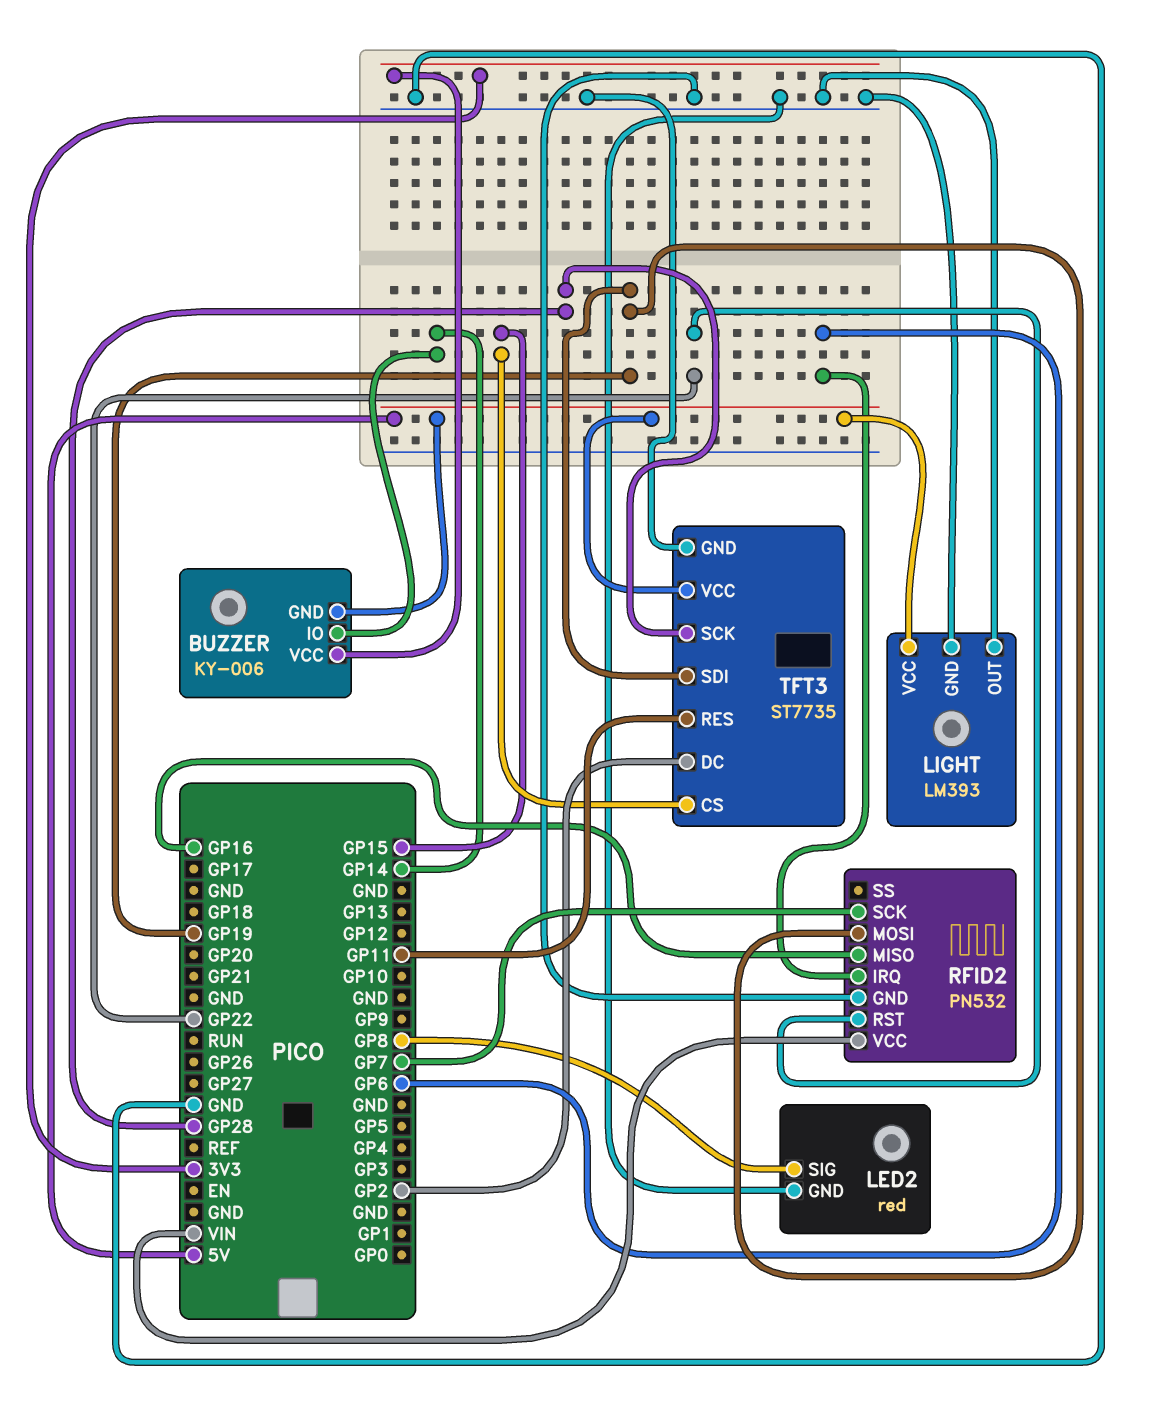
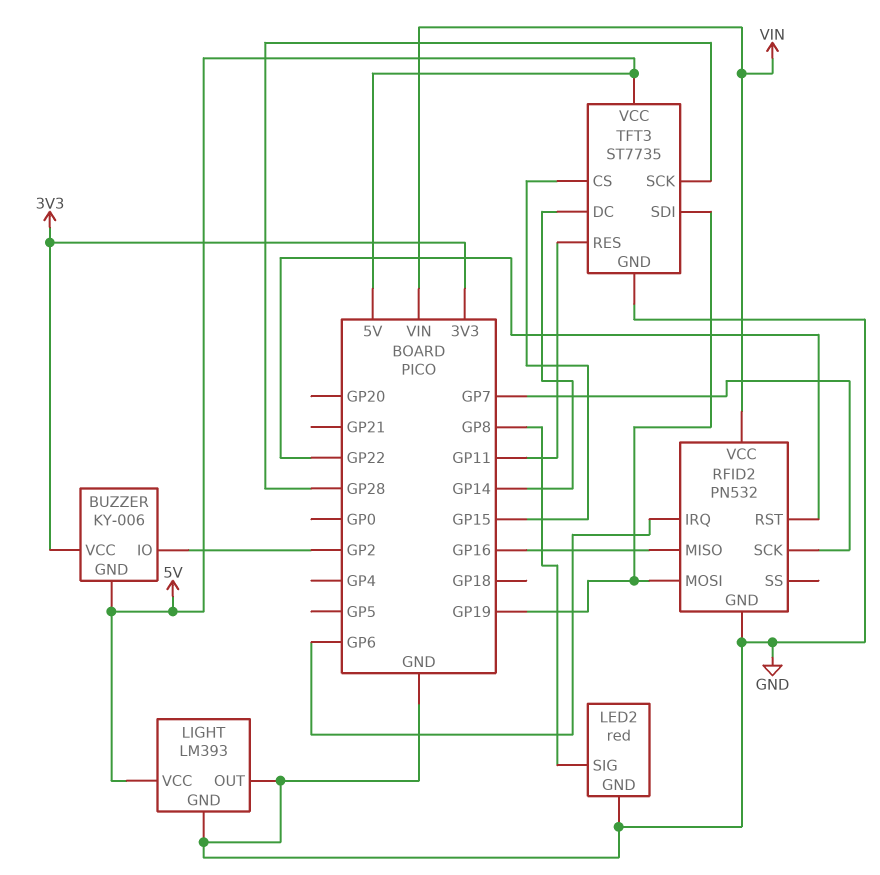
BUZZER pin IO: GP14 -> GP2
TFT3 pin DC: GP2 -> GP14

